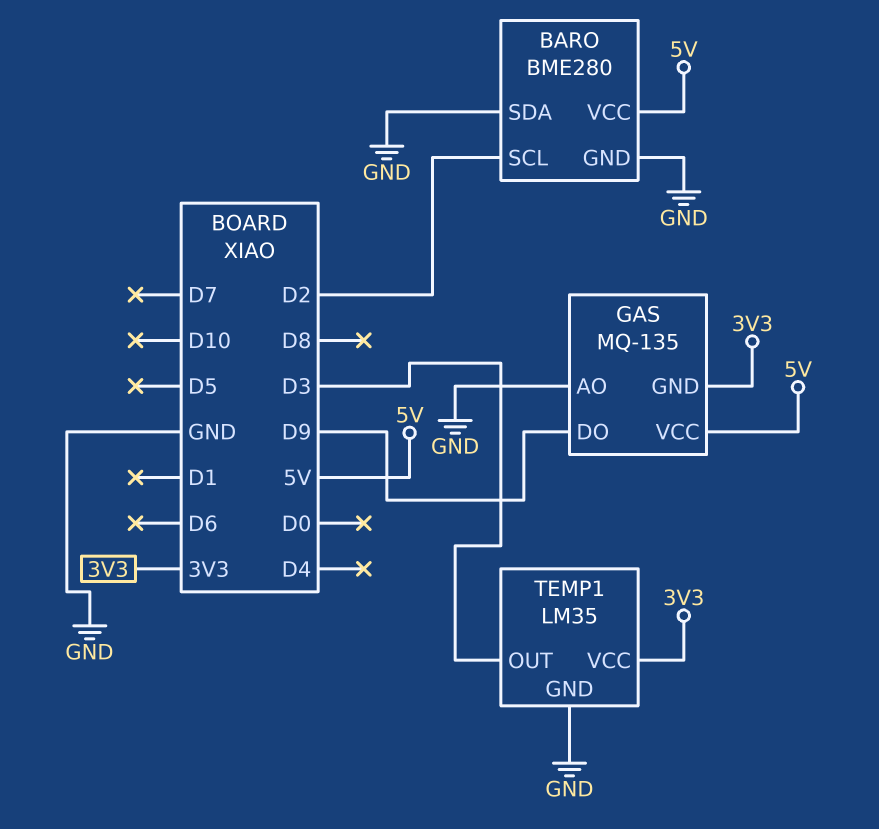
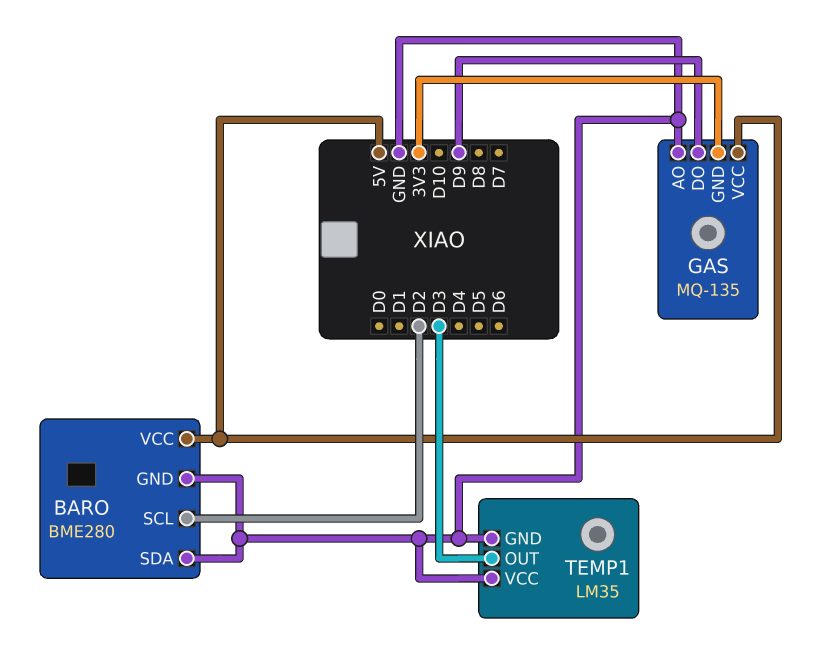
TEMP1 pin VCC: 3V3 -> GND

